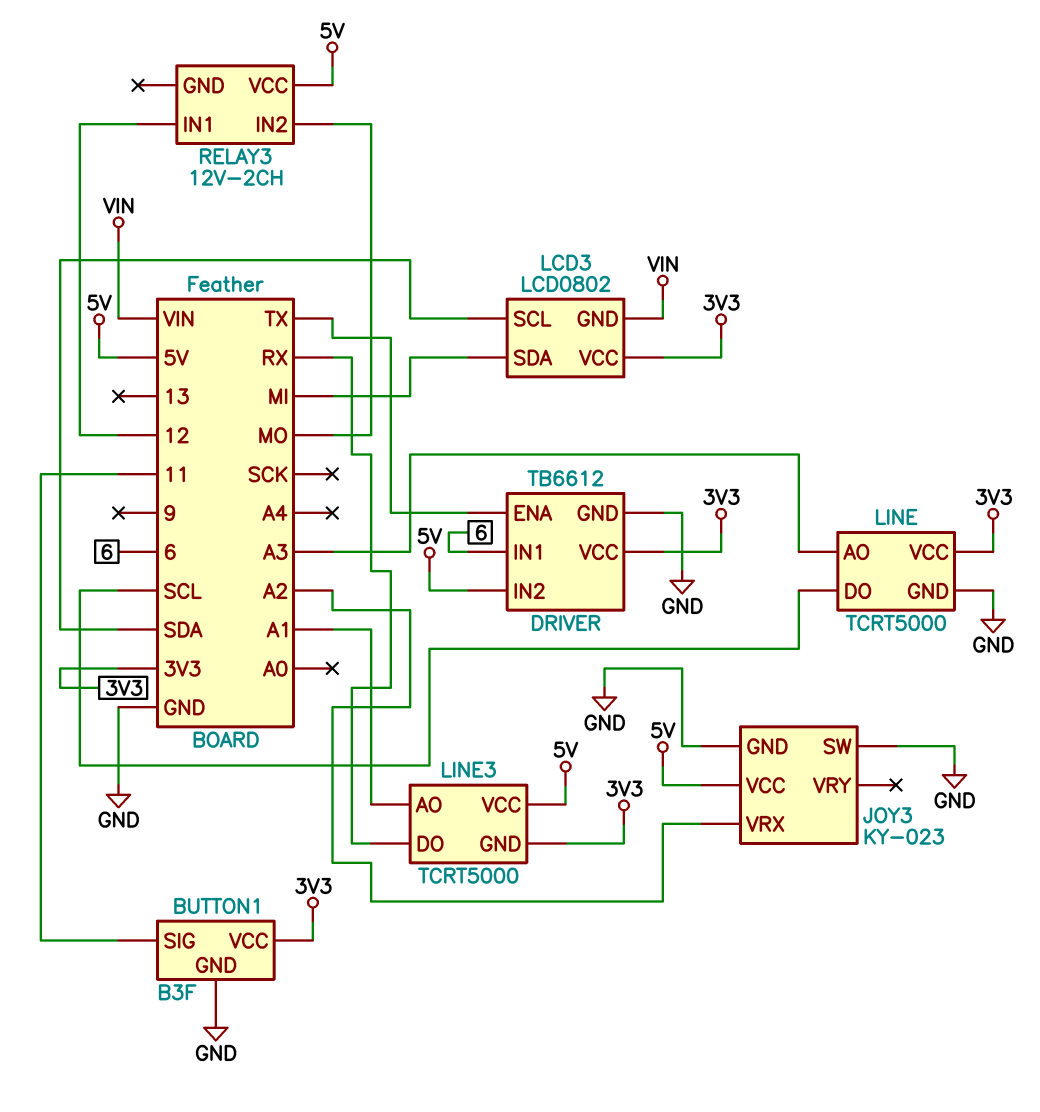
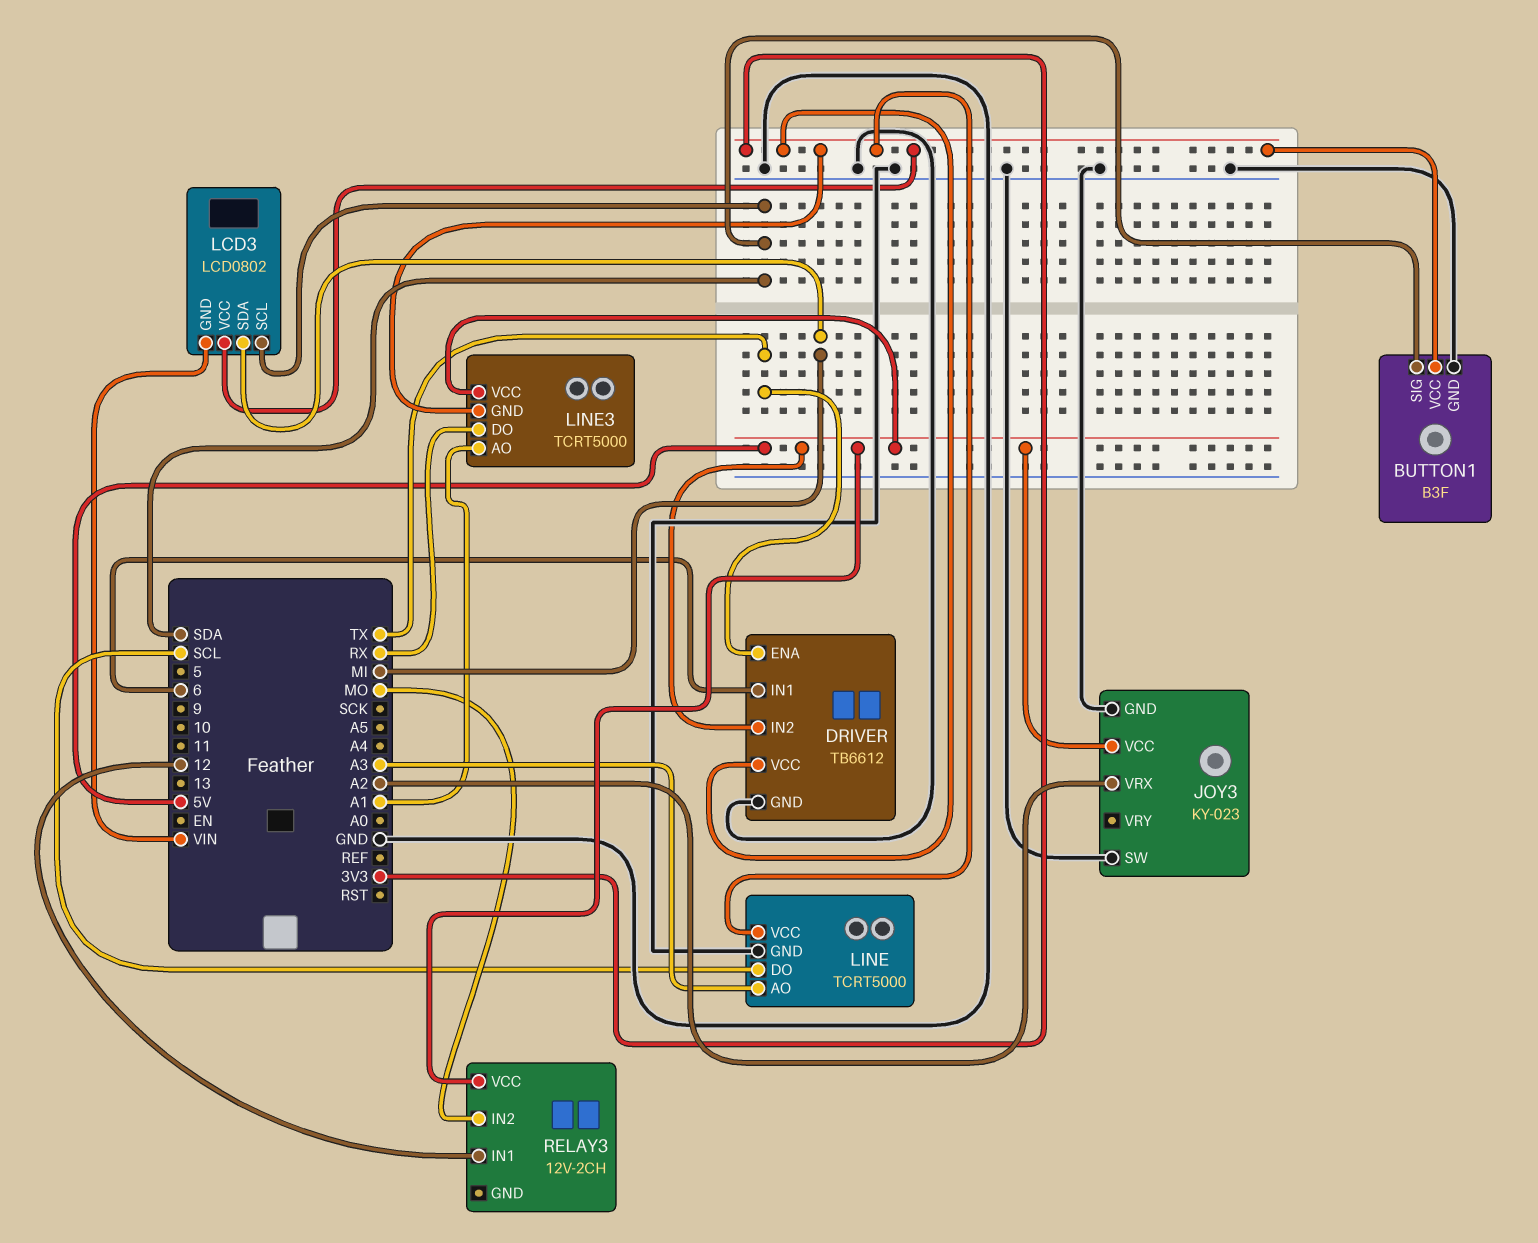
BUTTON1 pin SIG: 11 -> SDA

